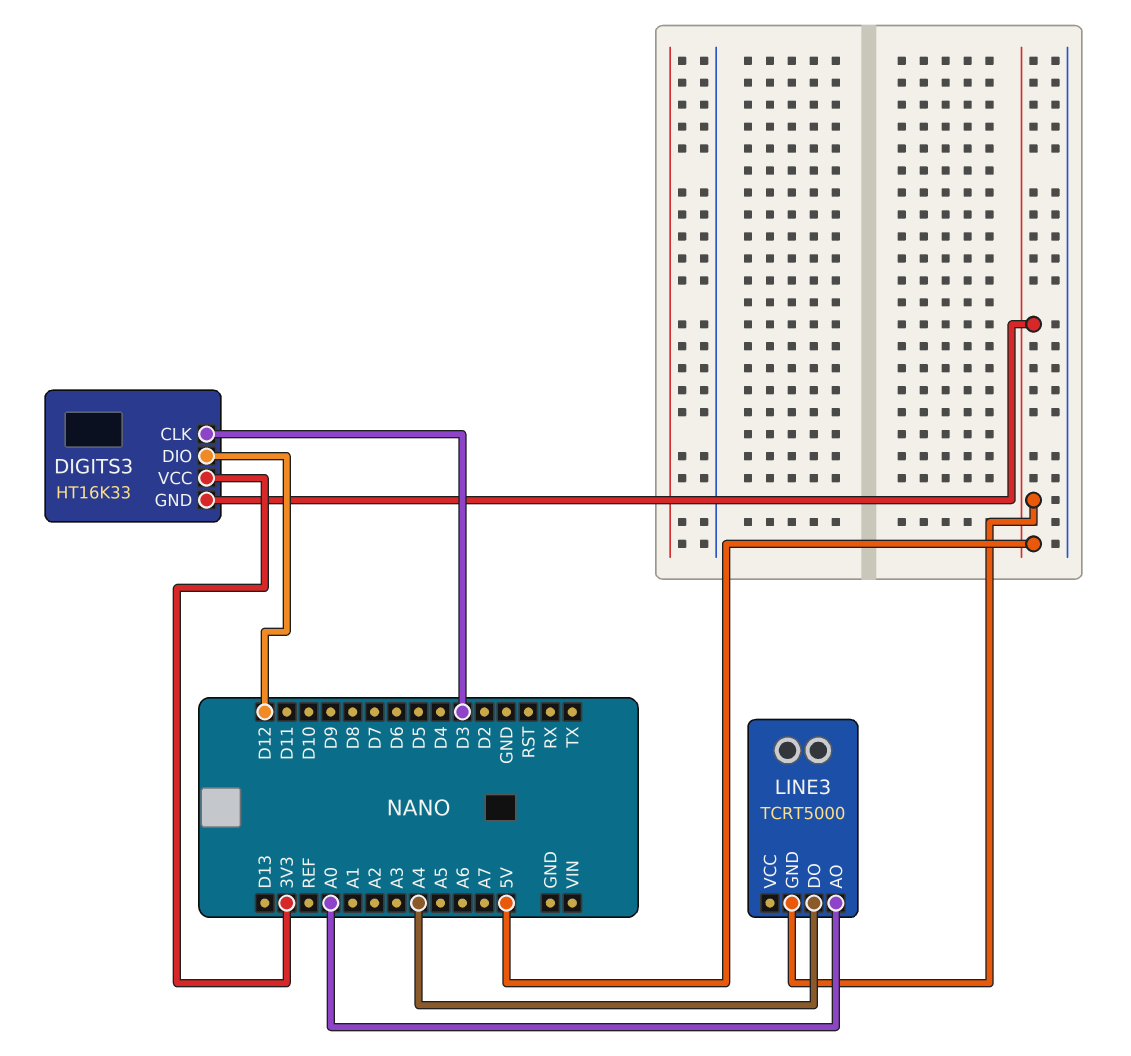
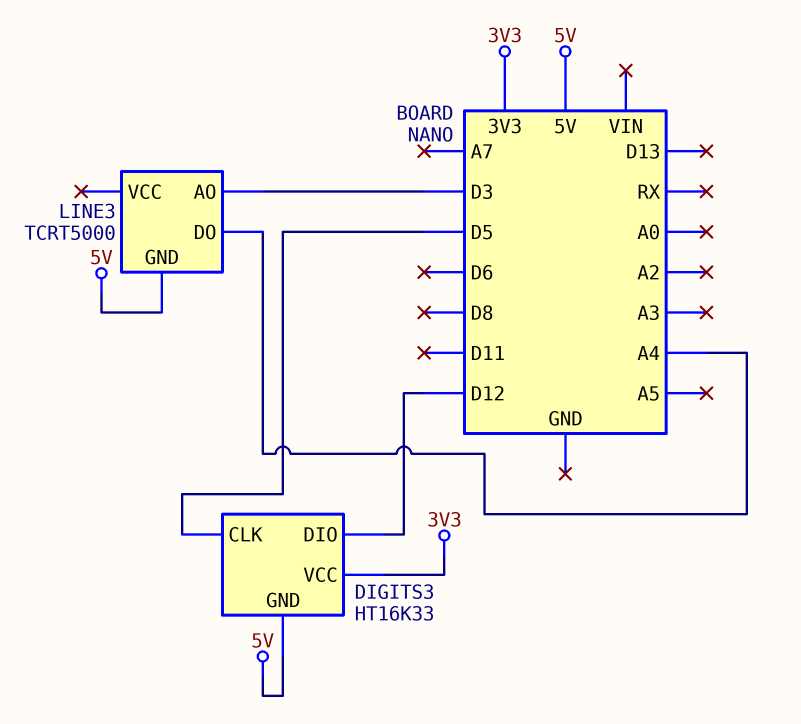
DIGITS3 pin CLK: D3 -> D5
LINE3 pin AO: A0 -> D3

